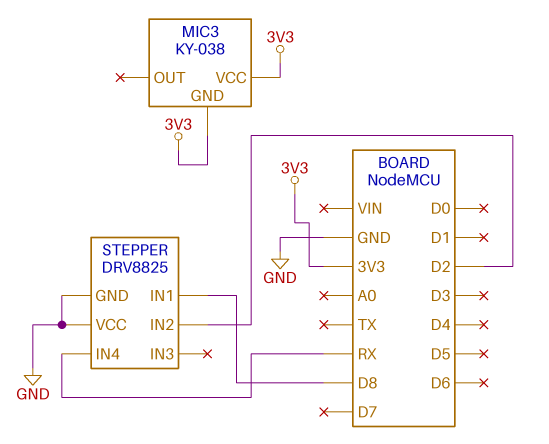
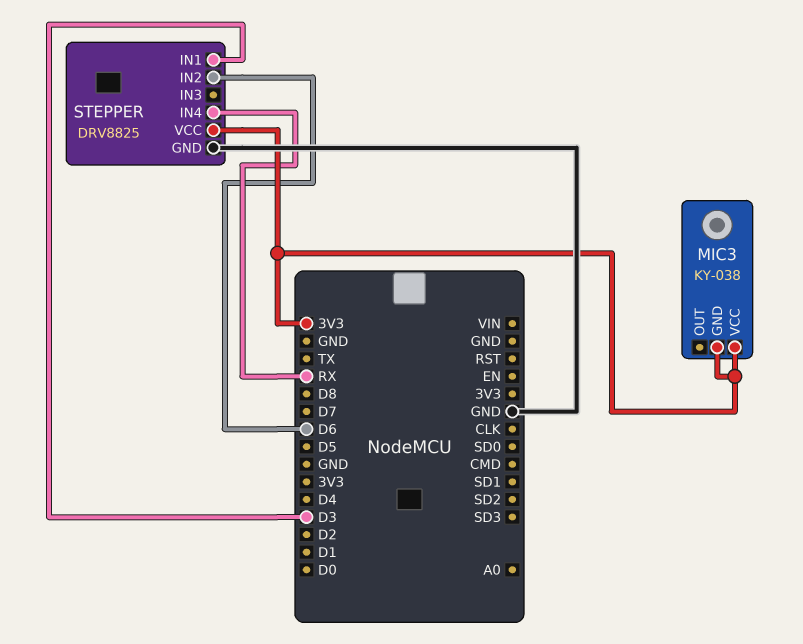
STEPPER pin IN1: D8 -> D3
STEPPER pin IN2: D2 -> D6
STEPPER pin VCC: GND -> 3V3

